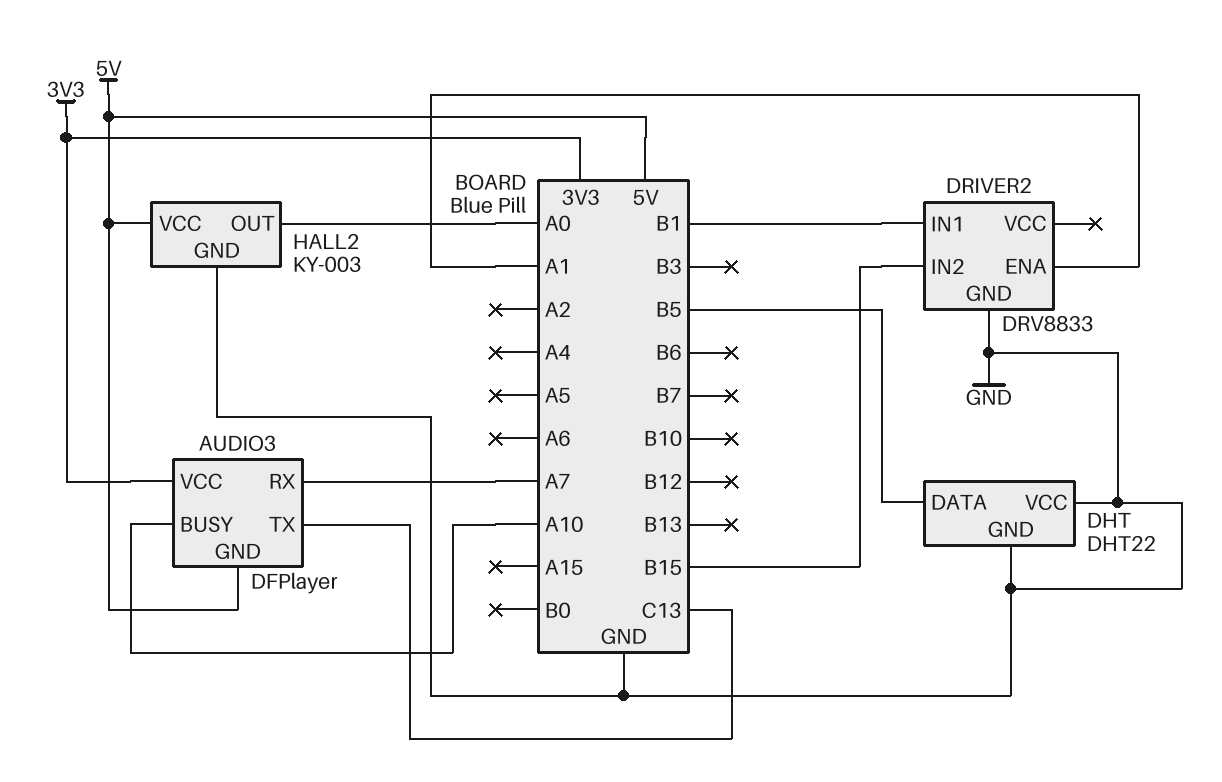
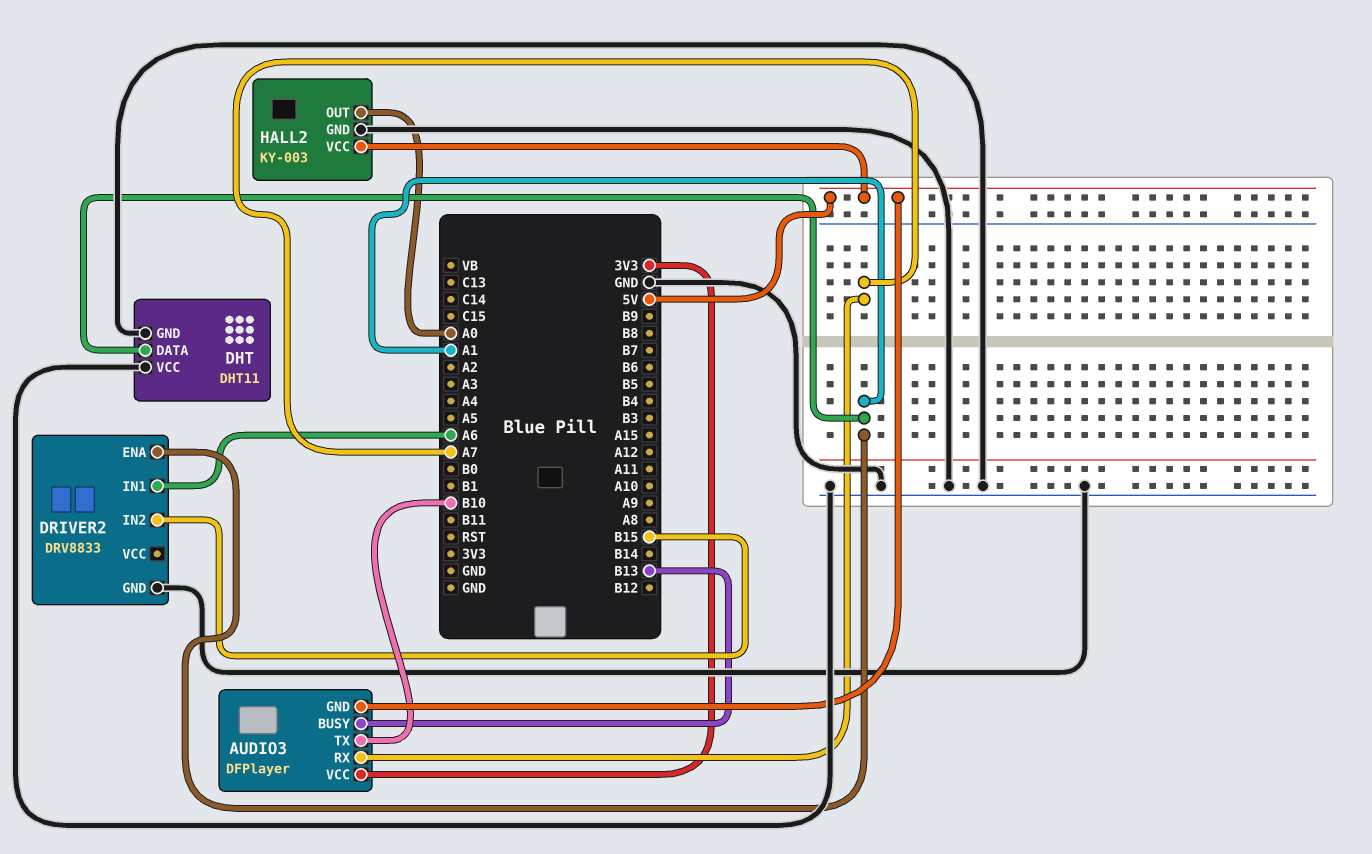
AUDIO3 pin BUSY: A10 -> B13
AUDIO3 pin TX: C13 -> B10
DHT: DHT22 -> DHT11
DHT pin DATA: B5 -> A1
DRIVER2 pin IN1: B1 -> A6

